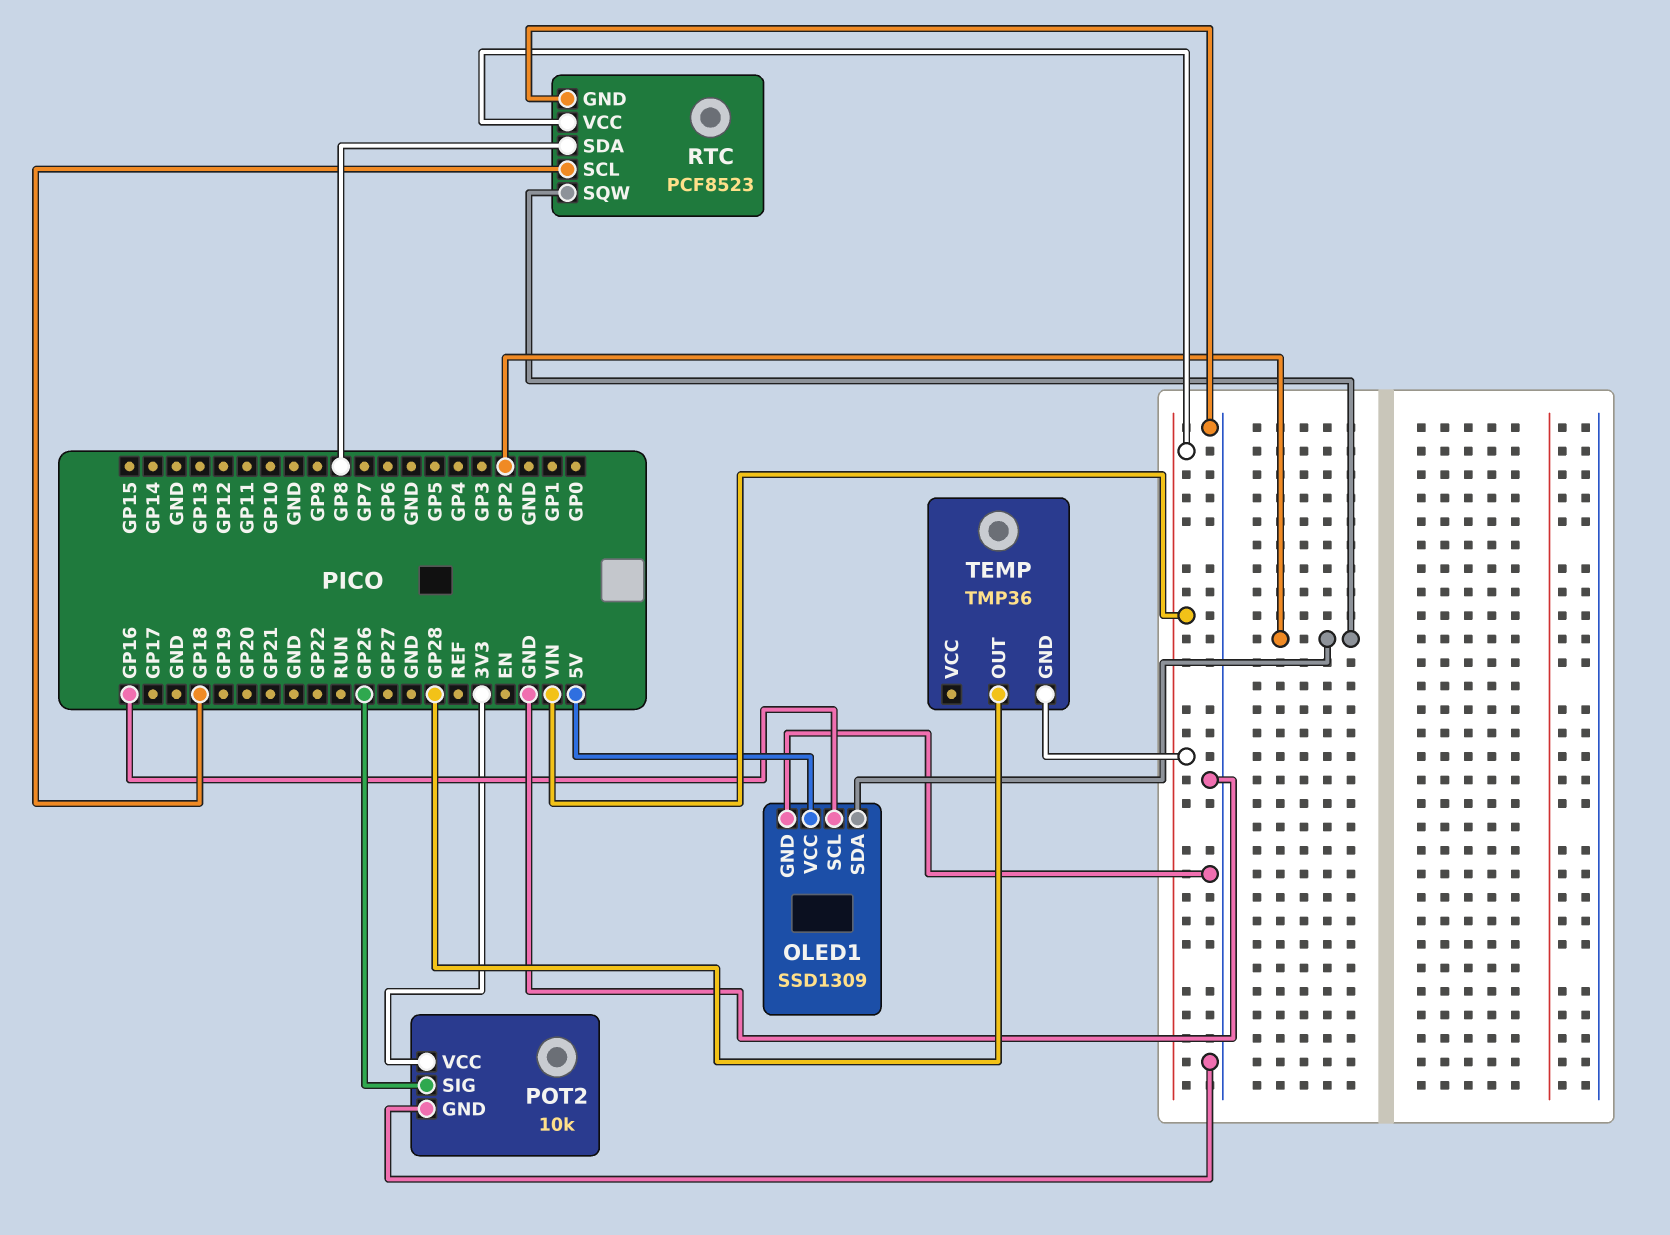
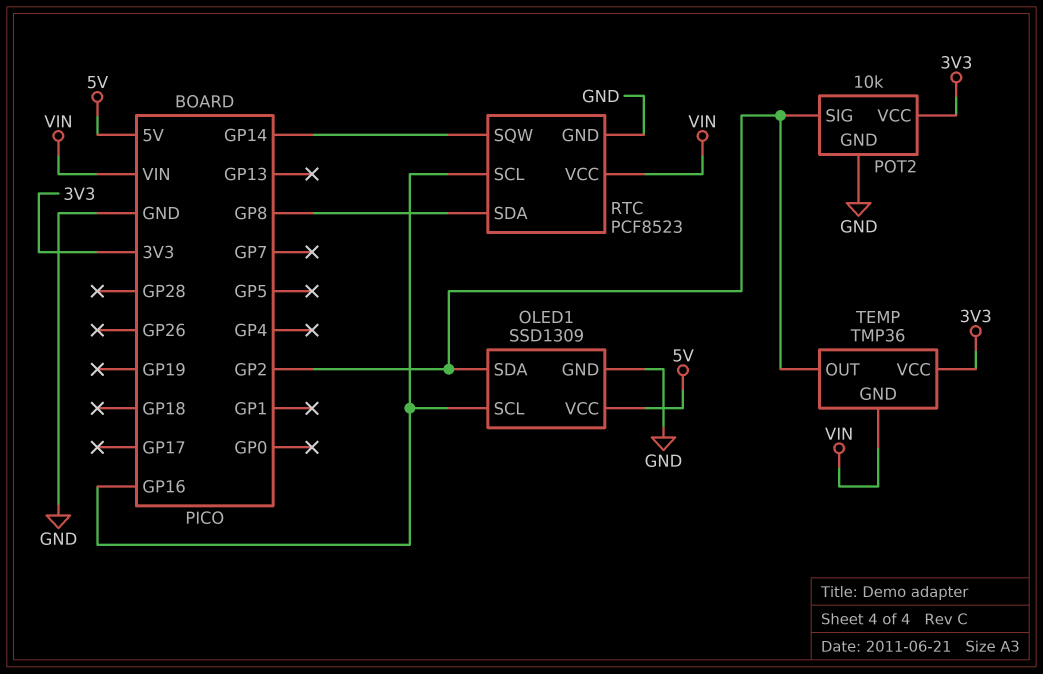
POT2 pin SIG: GP26 -> GP2
RTC pin SCL: GP18 -> GP16
RTC pin SQW: GP2 -> GP14
TEMP pin OUT: GP28 -> GP2
TEMP pin VCC: none -> 3V3

